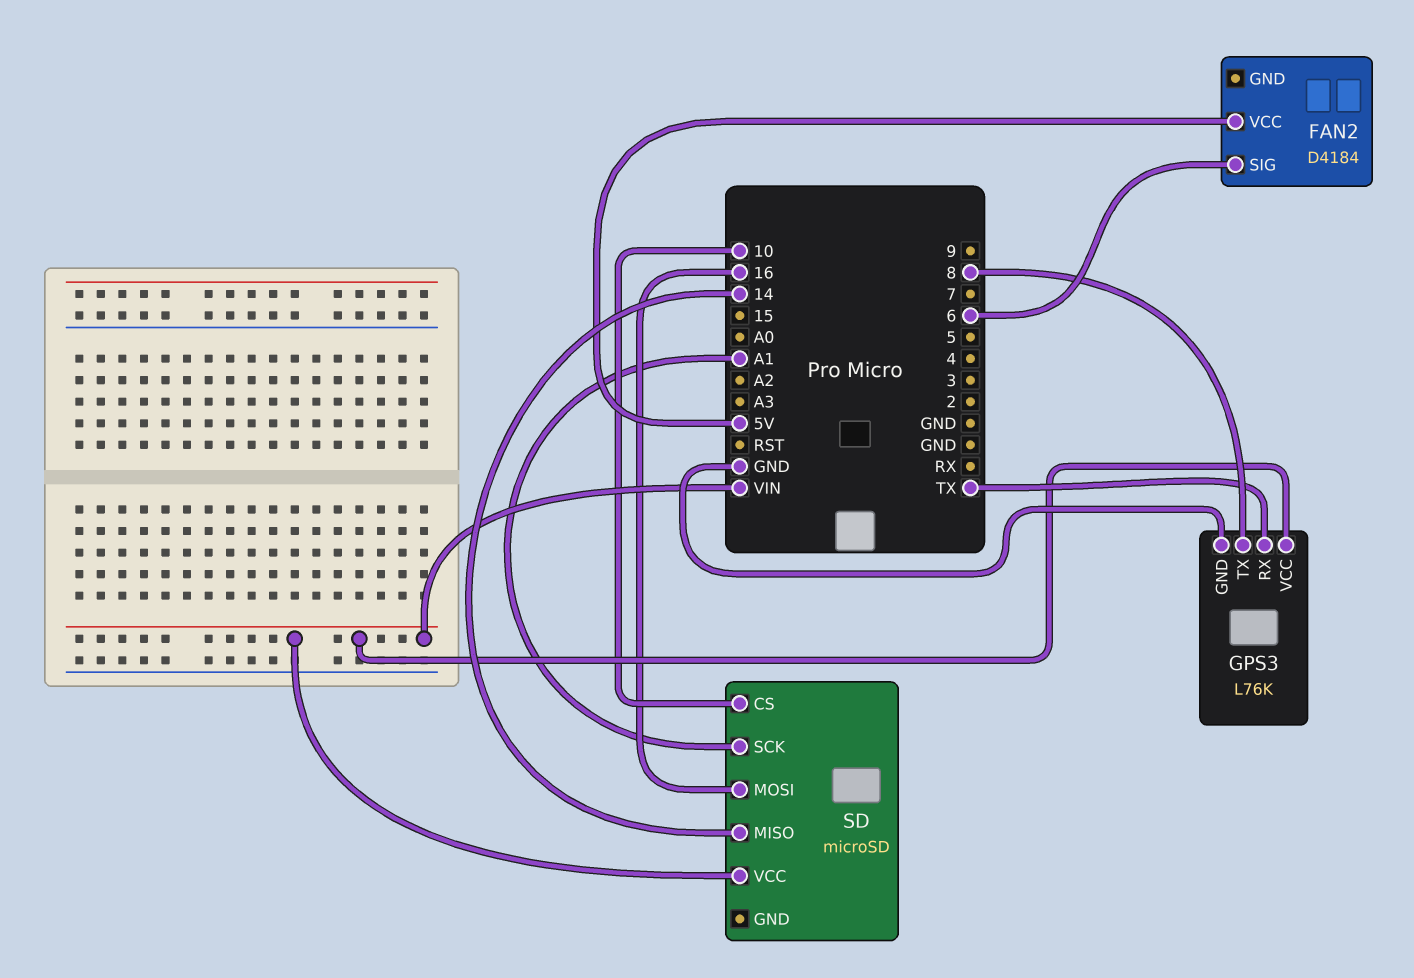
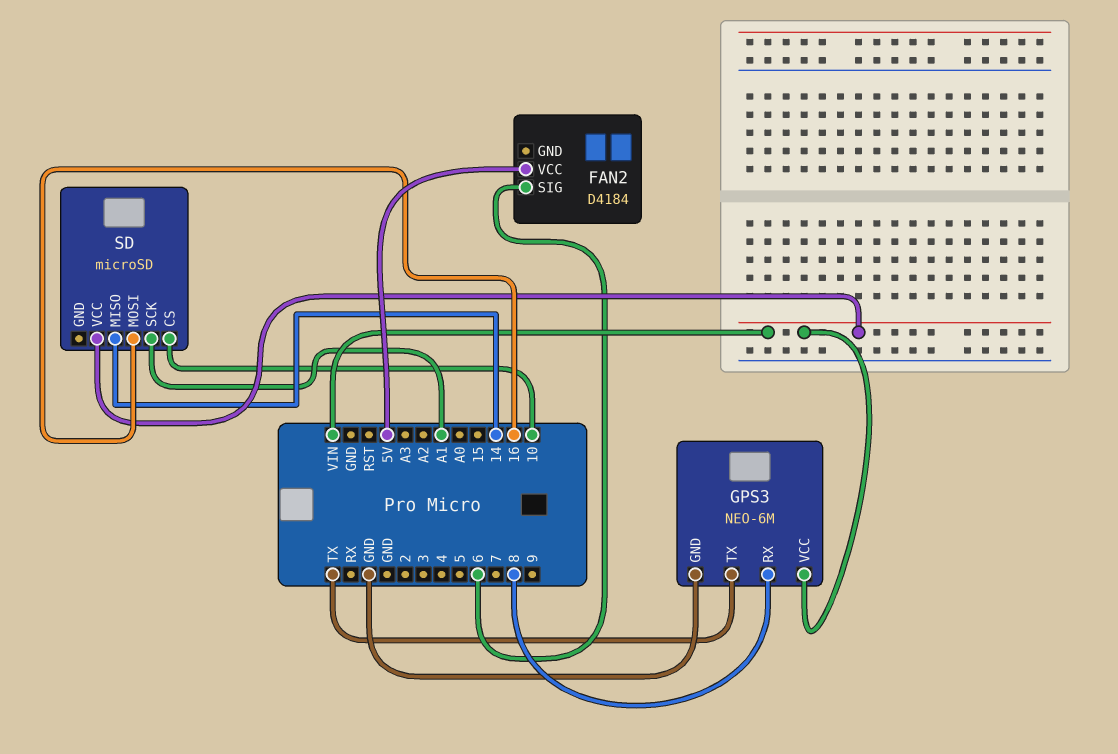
GPS3: L76K -> NEO-6M
GPS3 pin RX: TX -> 8
GPS3 pin TX: 8 -> TX

